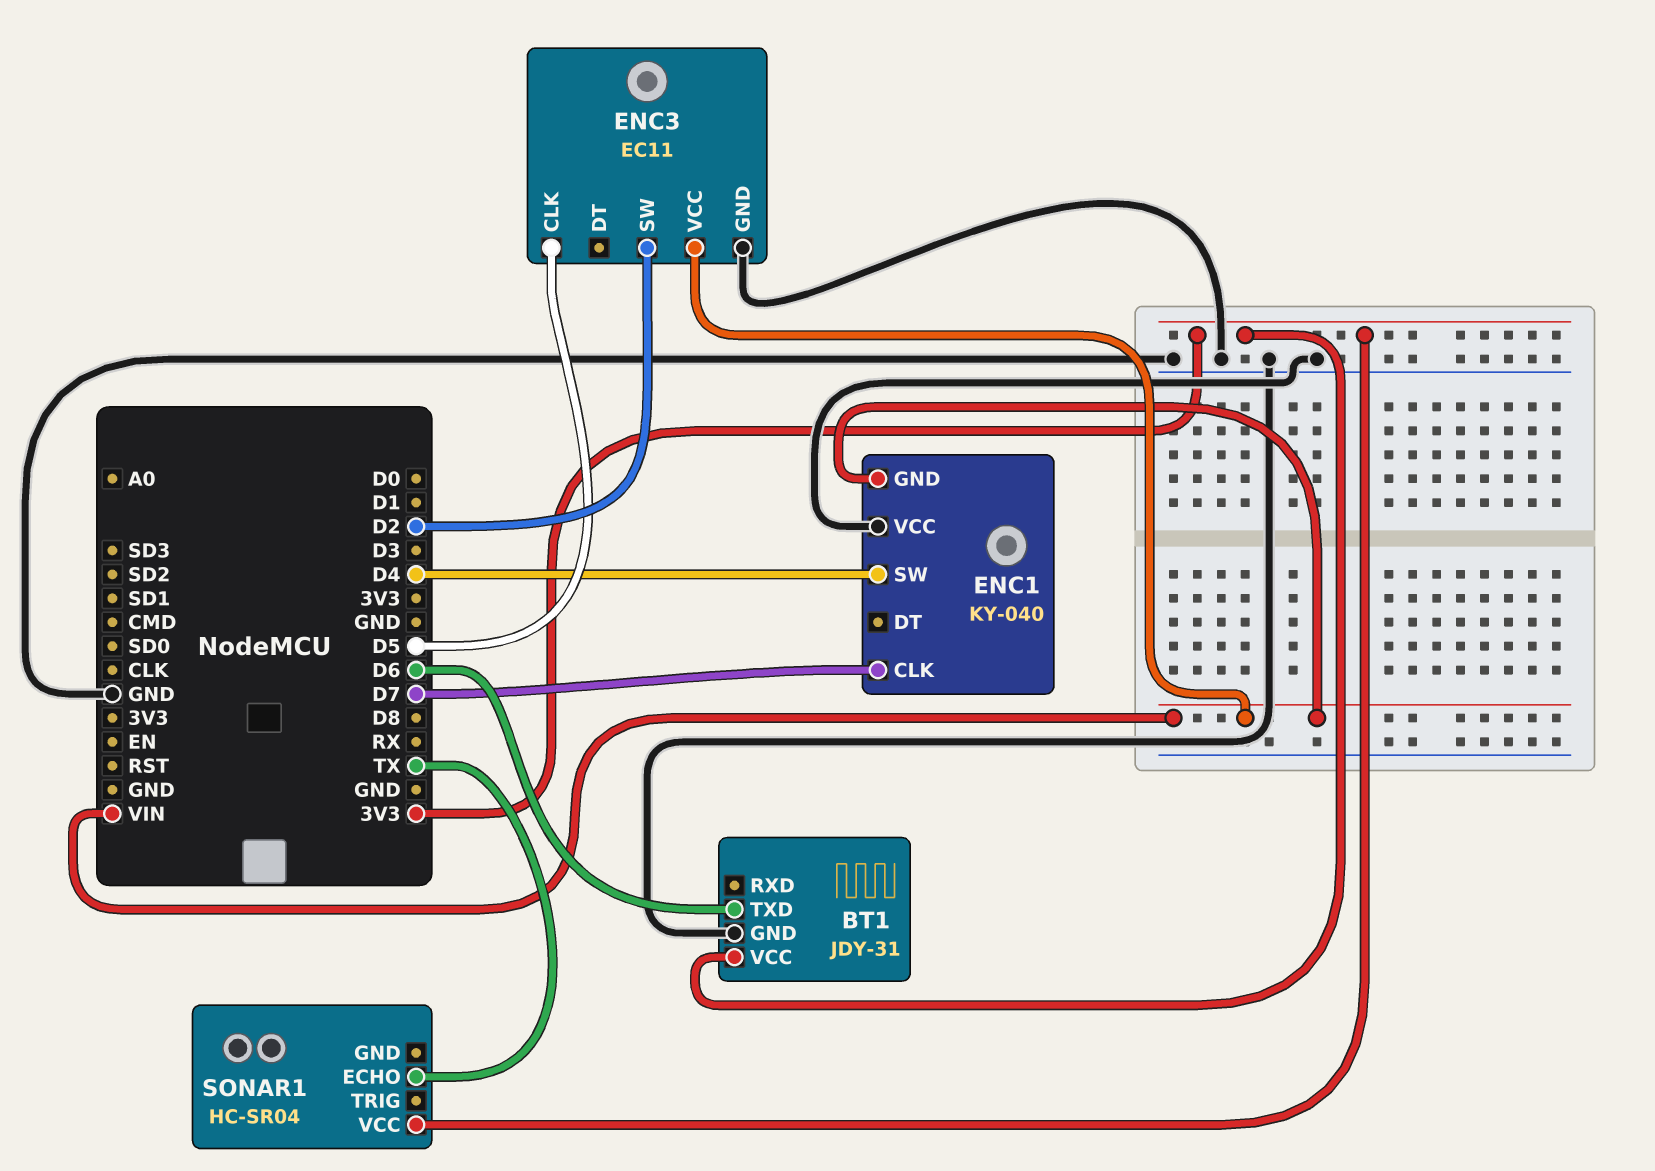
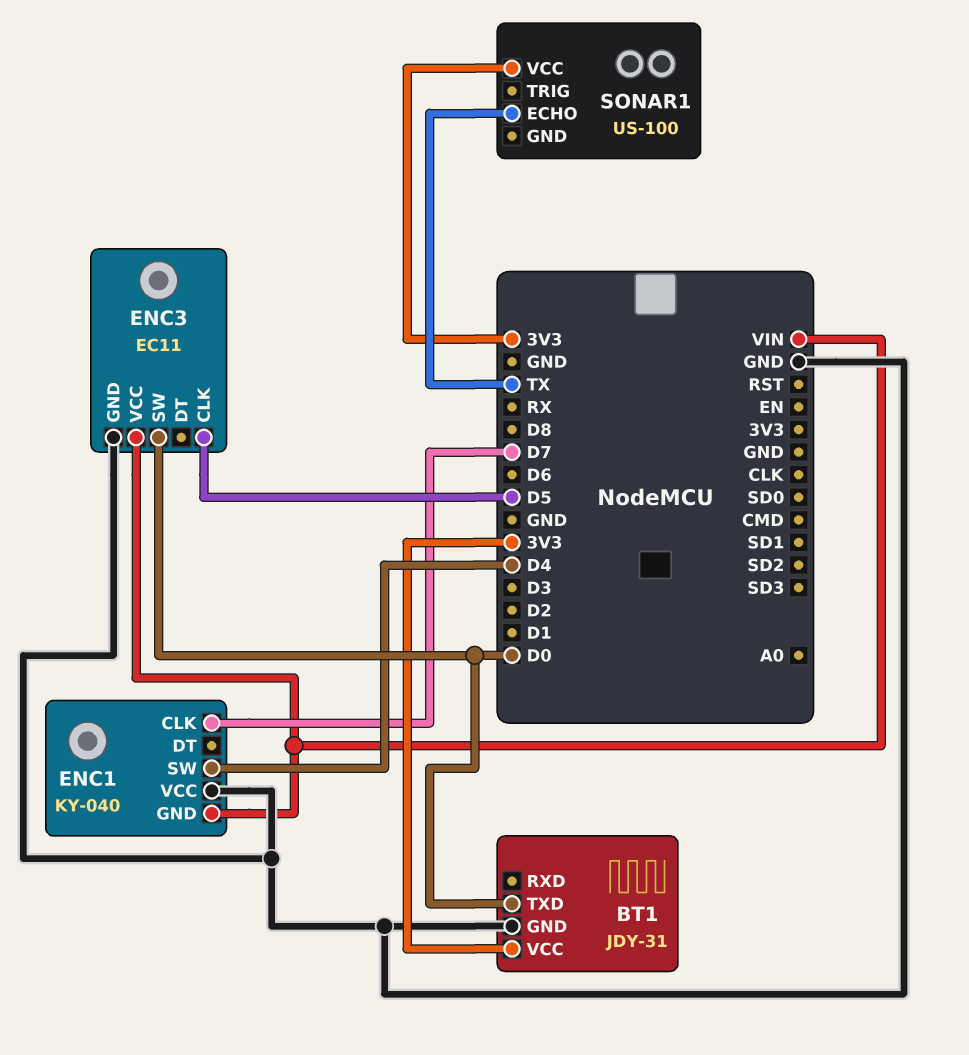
BT1 pin TXD: D6 -> D0
ENC3 pin SW: D2 -> D0
SONAR1: HC-SR04 -> US-100

